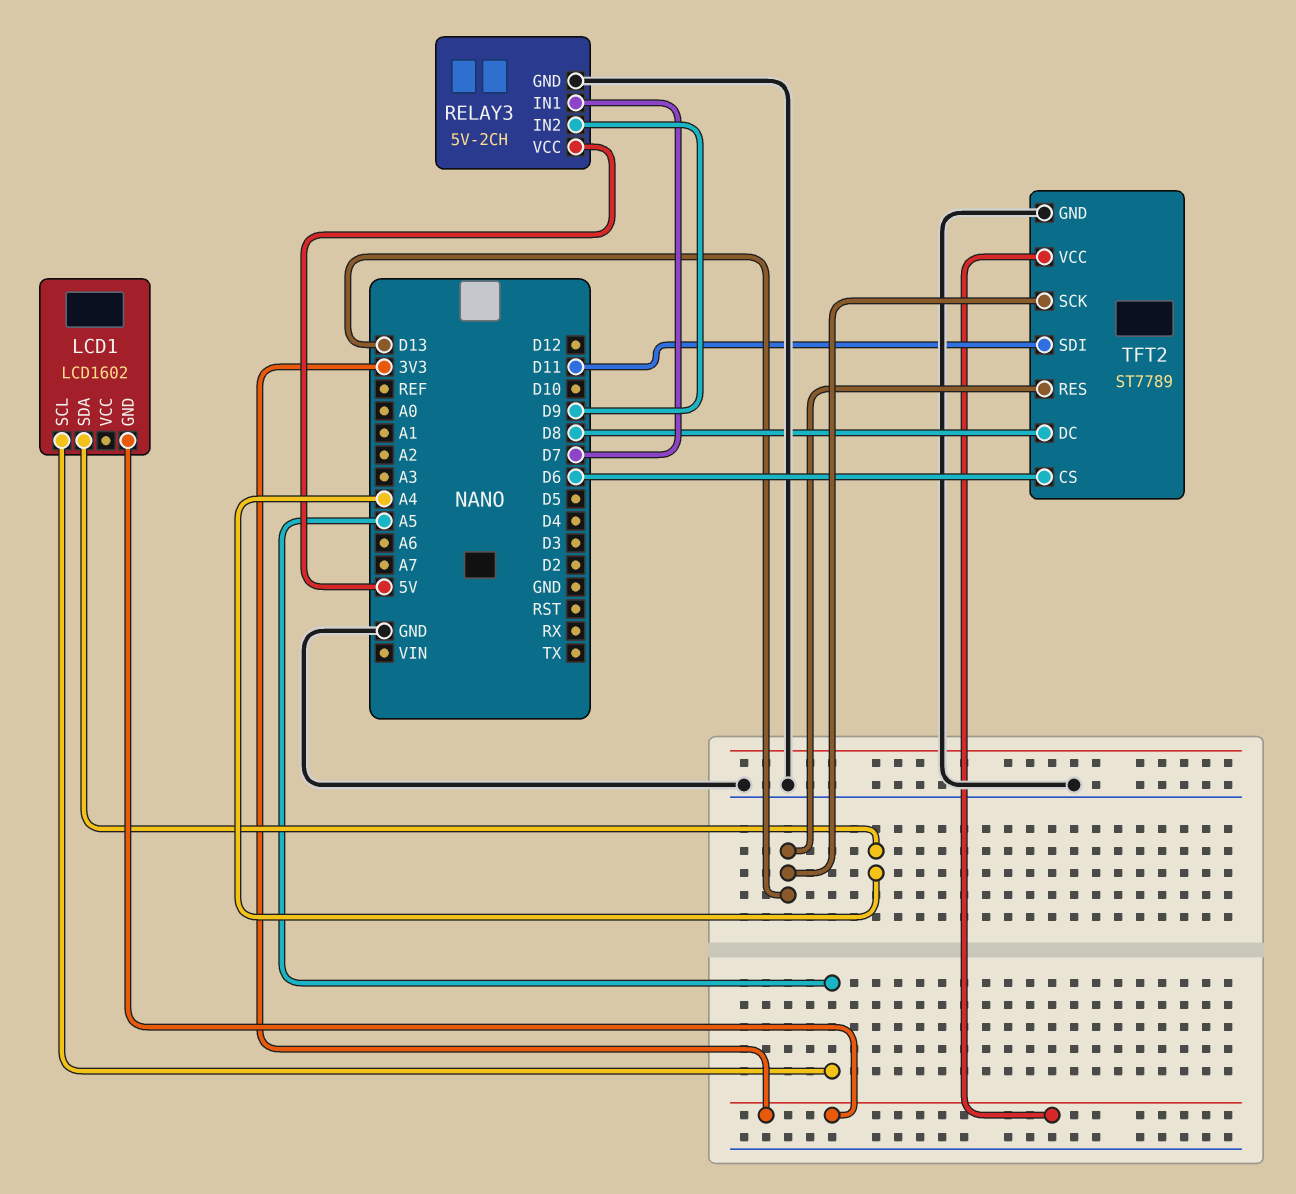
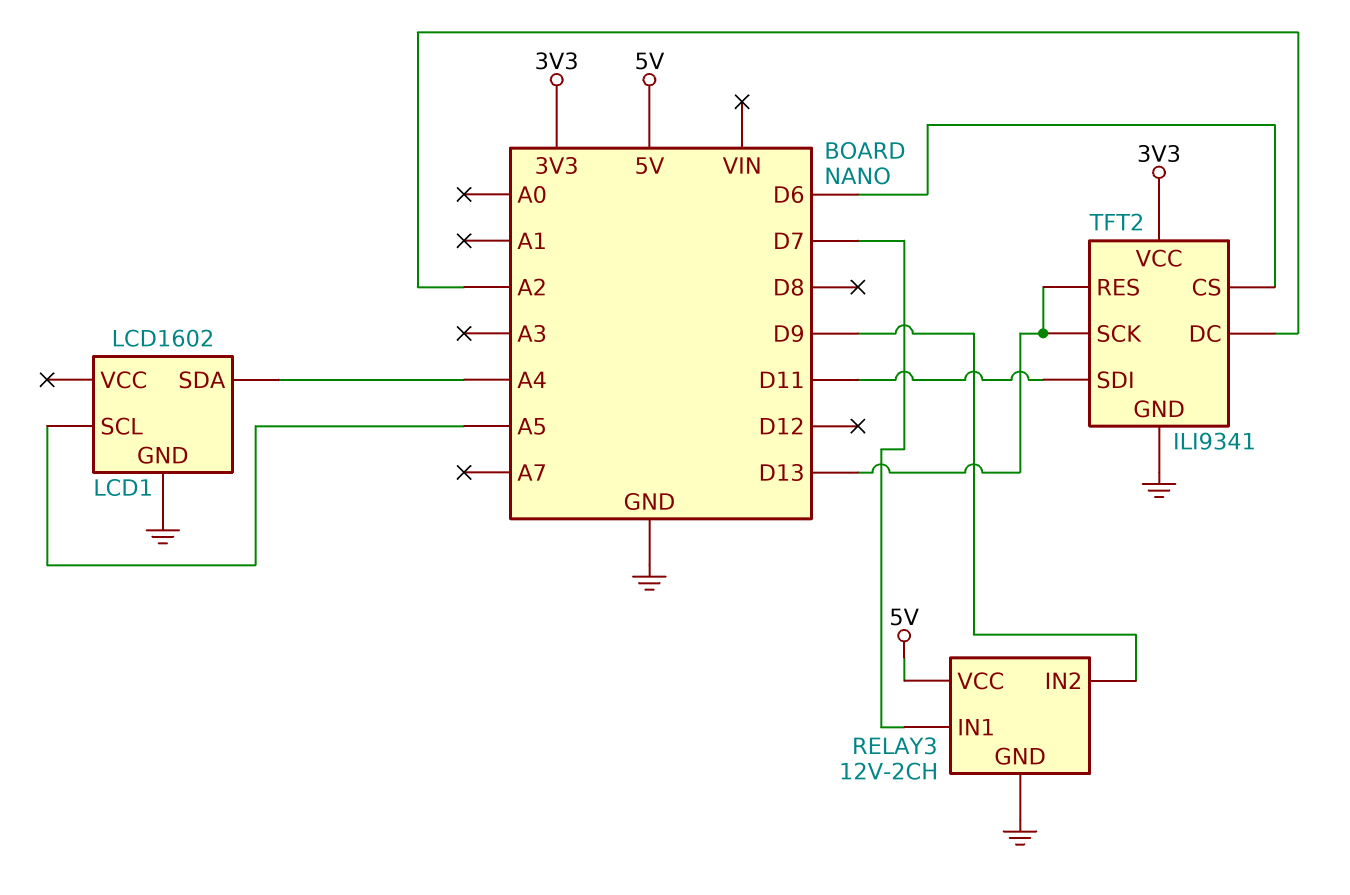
LCD1 pin GND: 3V3 -> GND
RELAY3: 5V-2CH -> 12V-2CH
TFT2: ST7789 -> ILI9341
TFT2 pin DC: D8 -> A2

